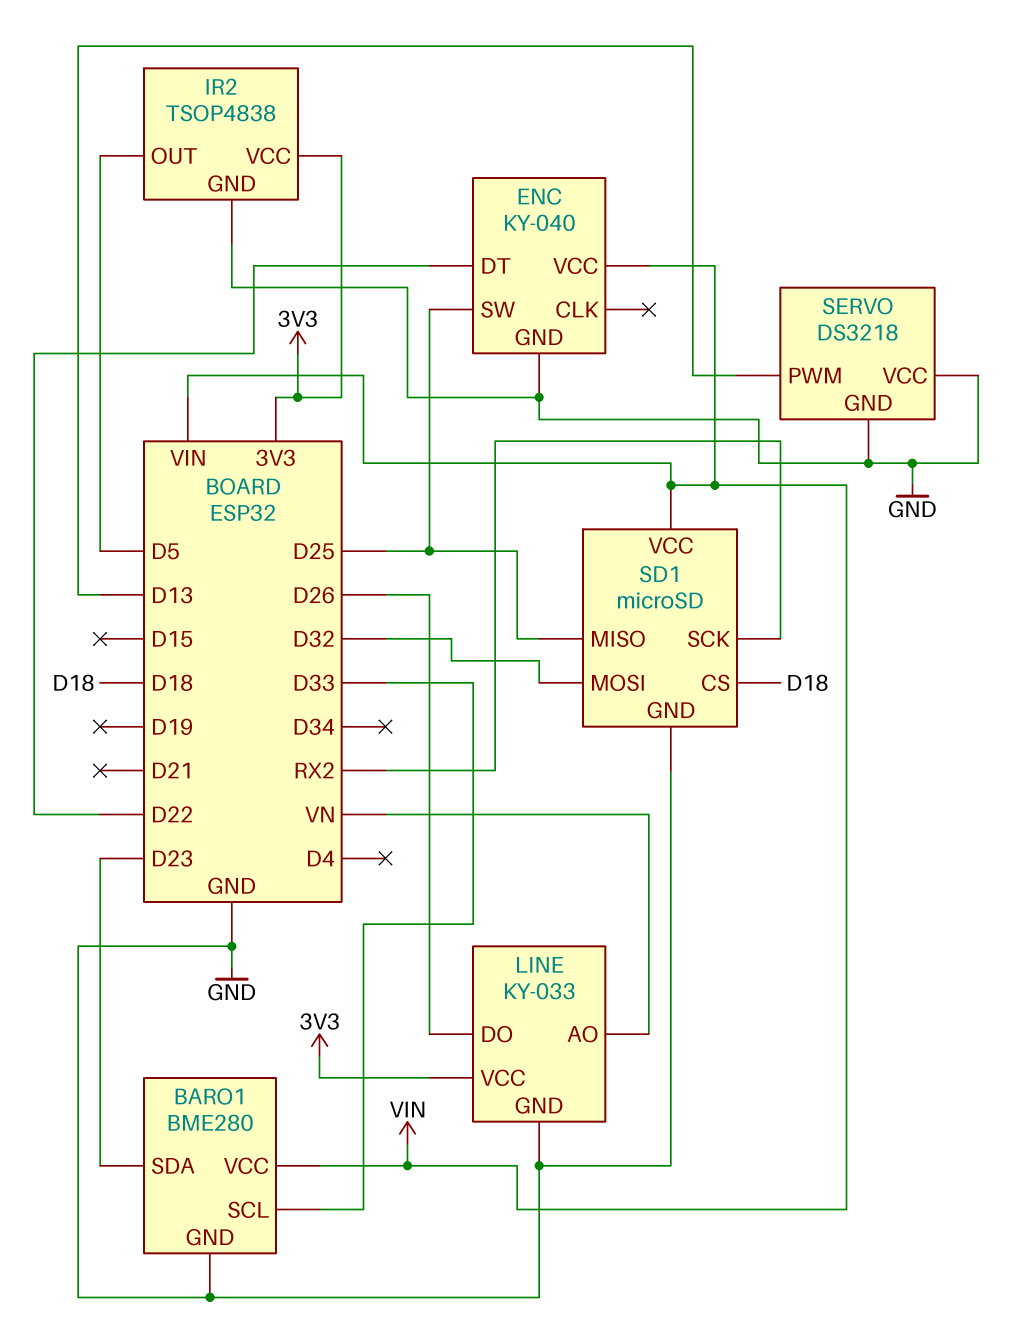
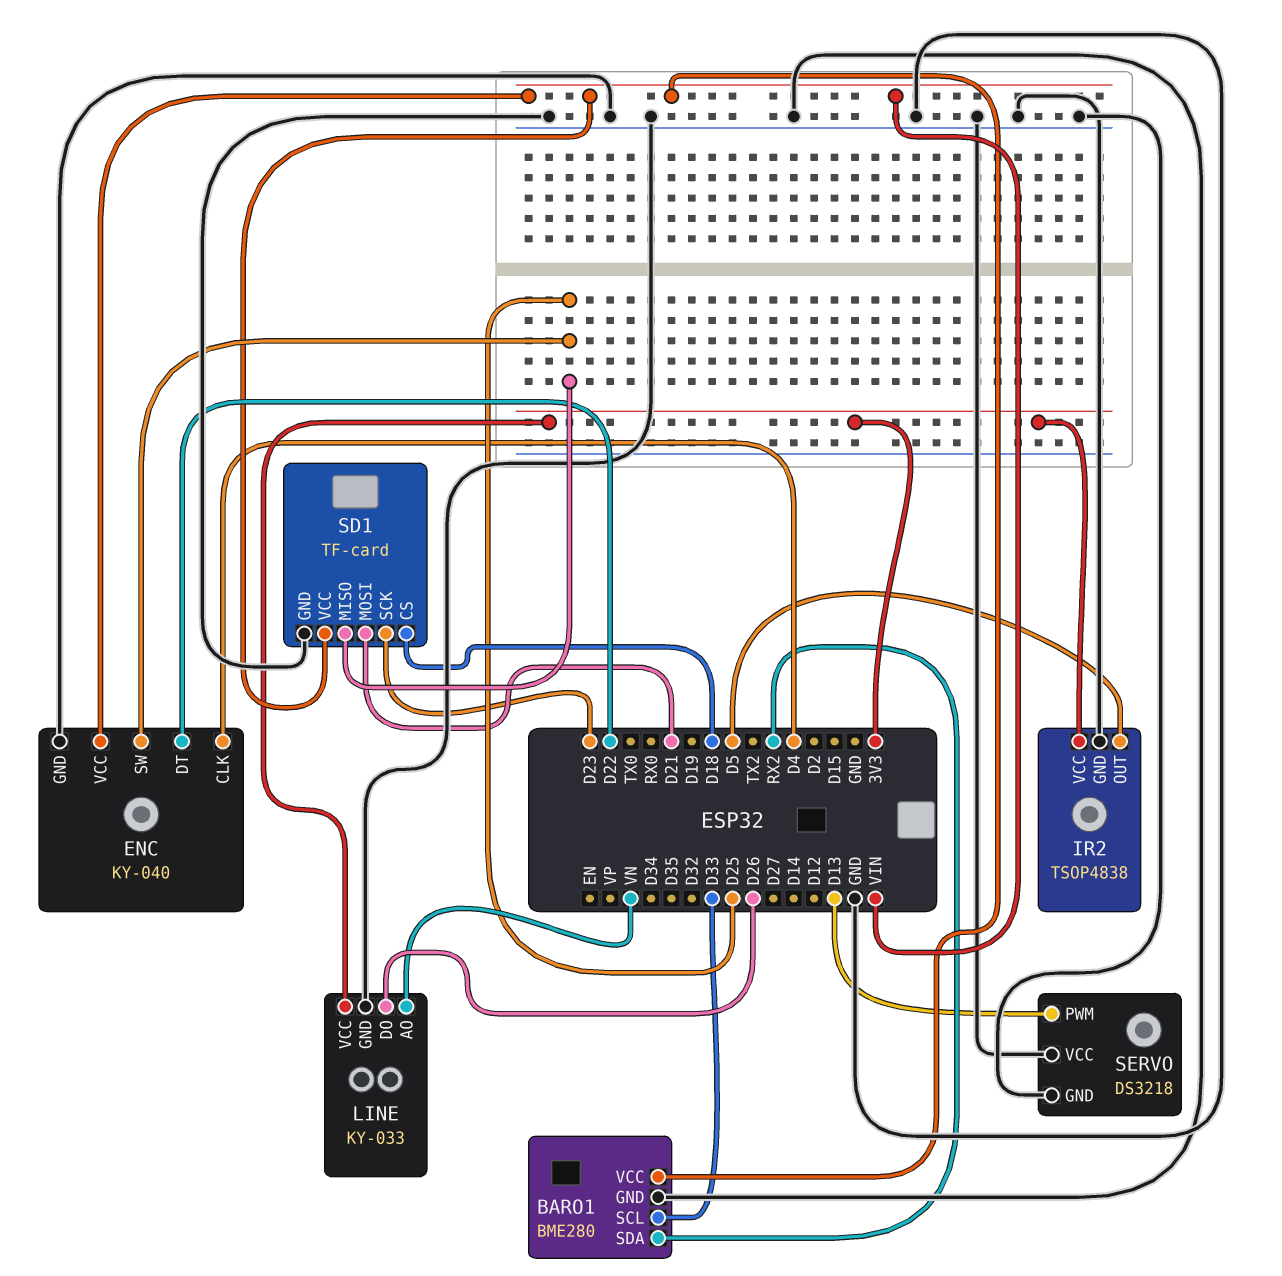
BARO1 pin SDA: D23 -> RX2
ENC pin CLK: none -> D4
SD1: microSD -> TF-card
SD1 pin MOSI: D32 -> D21
SD1 pin SCK: RX2 -> D23

